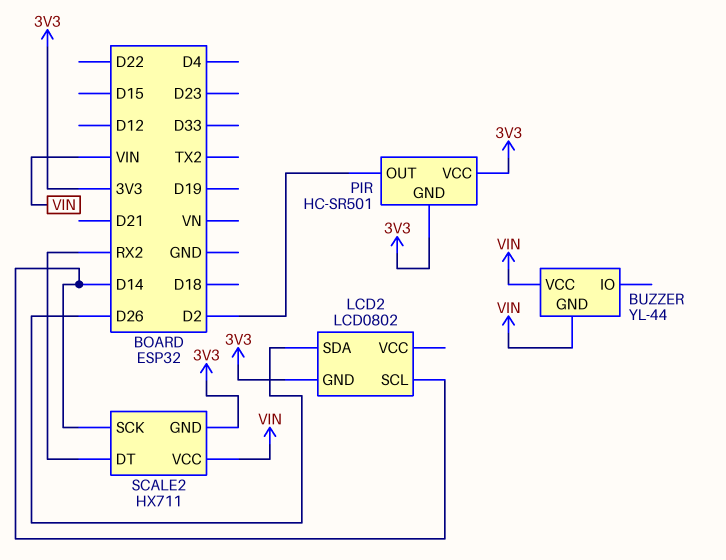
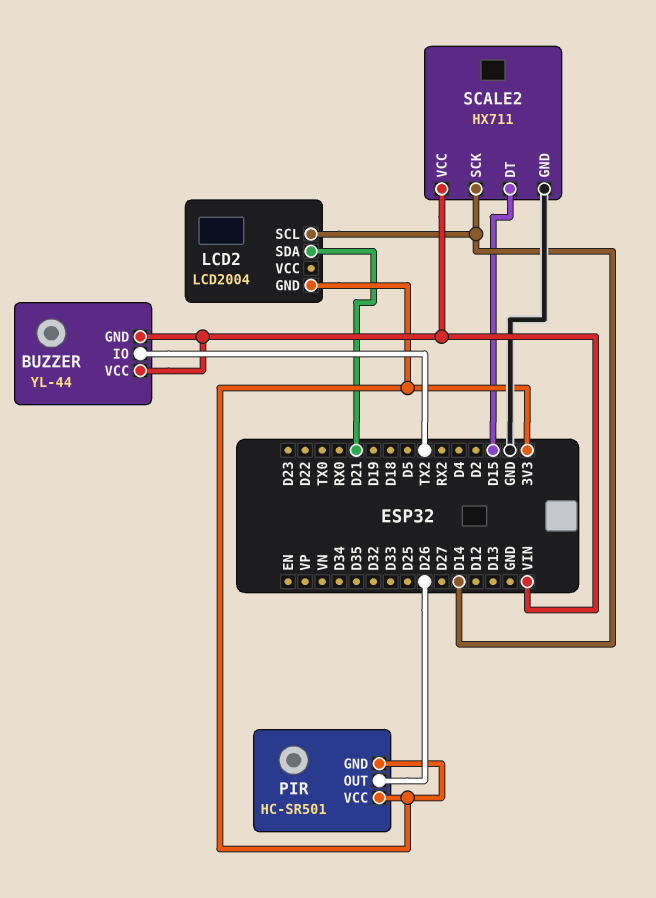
BUZZER pin IO: none -> TX2
LCD2: LCD0802 -> LCD2004
LCD2 pin SDA: D26 -> D21
PIR pin OUT: D2 -> D26
SCALE2 pin DT: RX2 -> D15
SCALE2 pin GND: 3V3 -> GND

